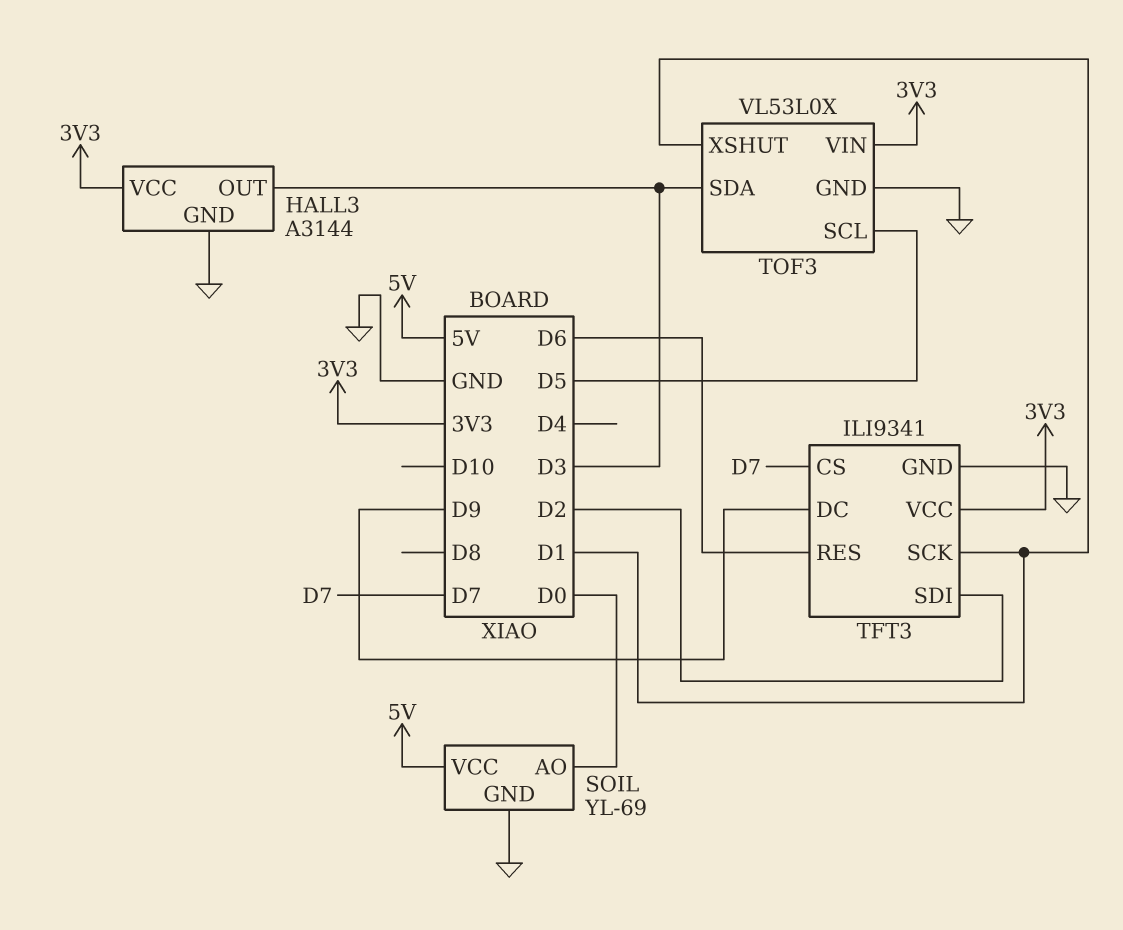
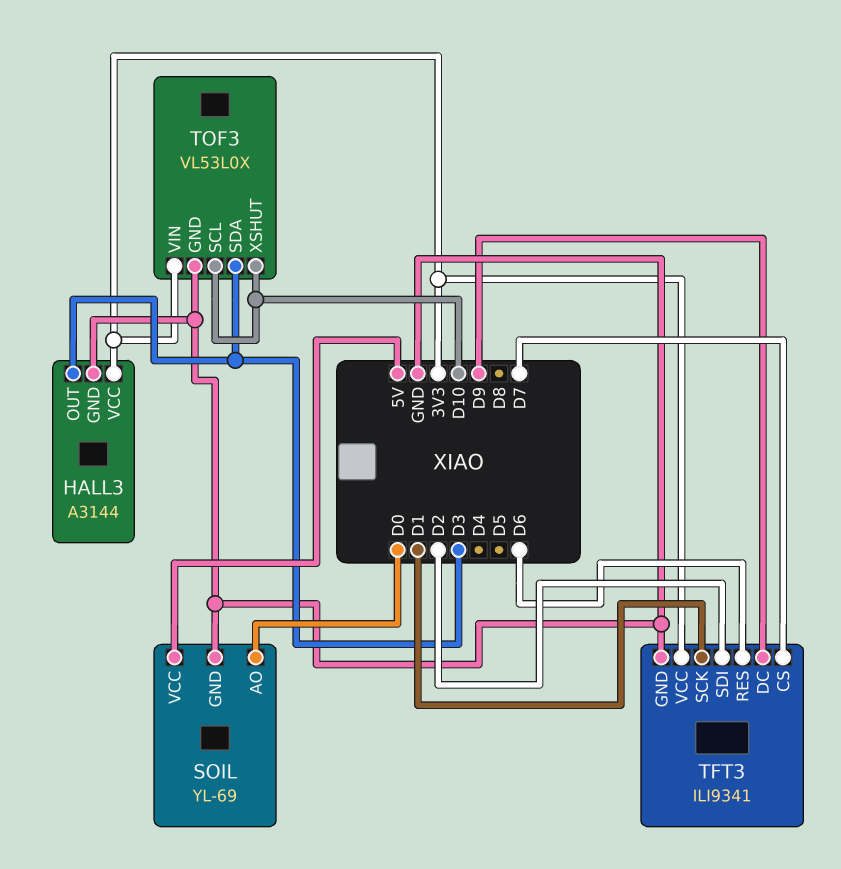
TOF3 pin SCL: D5 -> D10
TOF3 pin XSHUT: D1 -> D10

